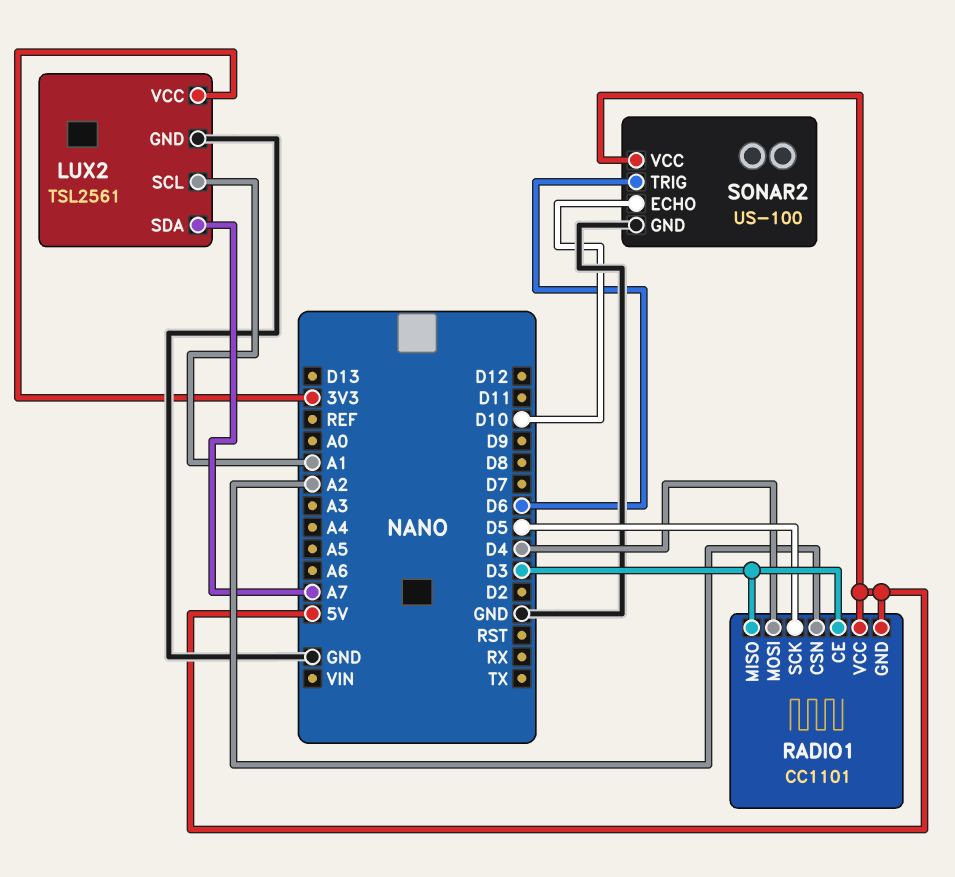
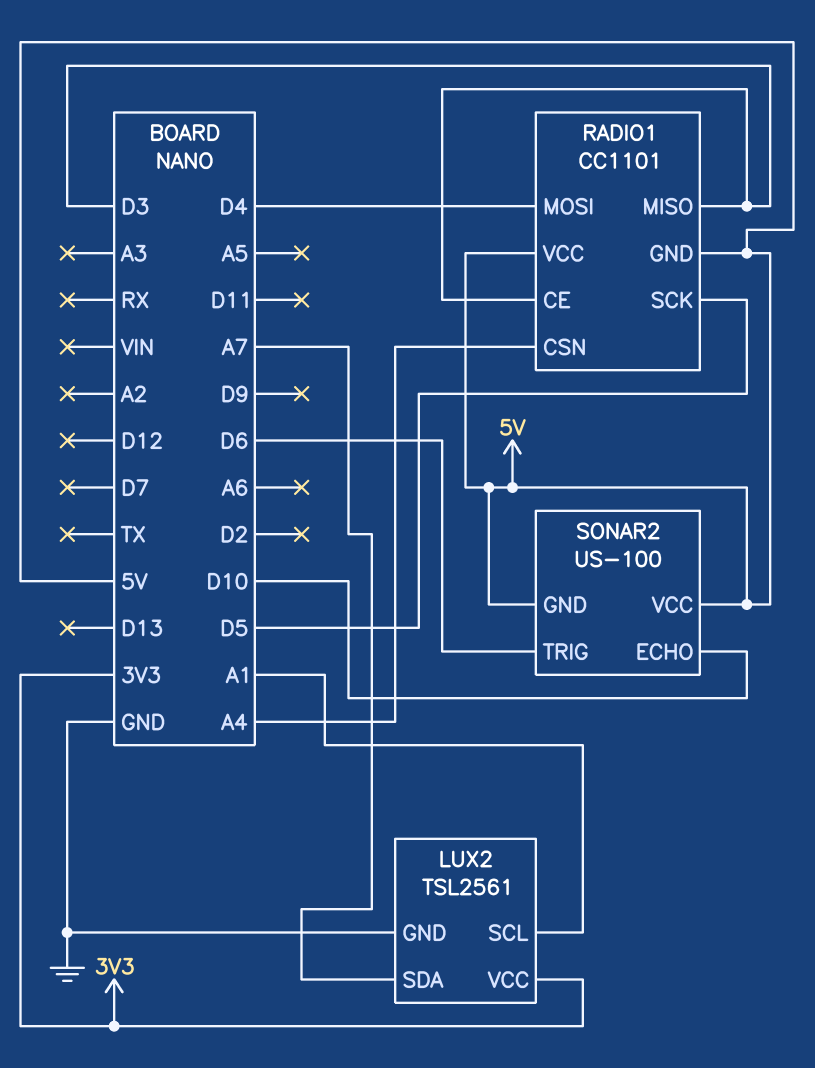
RADIO1 pin CSN: A2 -> A4
SONAR2 pin GND: GND -> 5V

